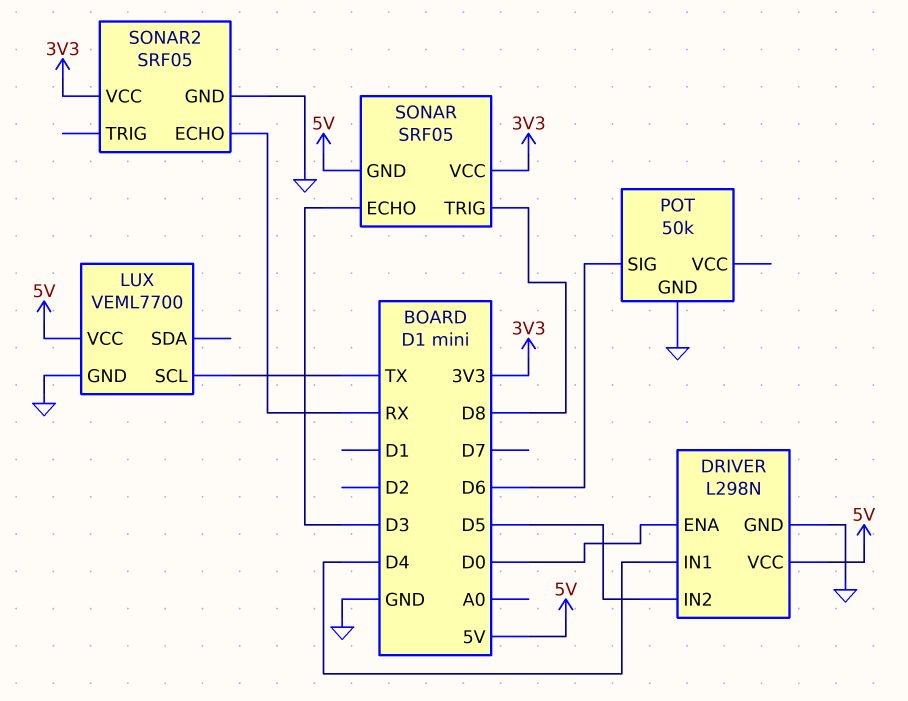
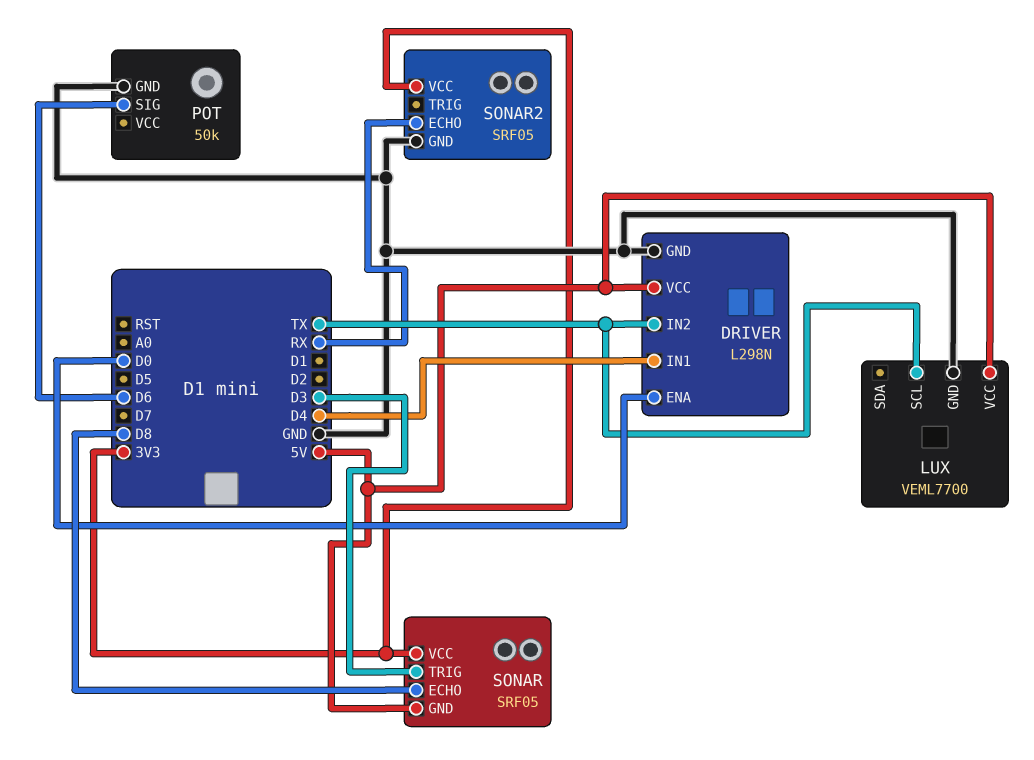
DRIVER pin IN2: D5 -> TX
SONAR pin ECHO: D3 -> D8
SONAR pin TRIG: D8 -> D3

